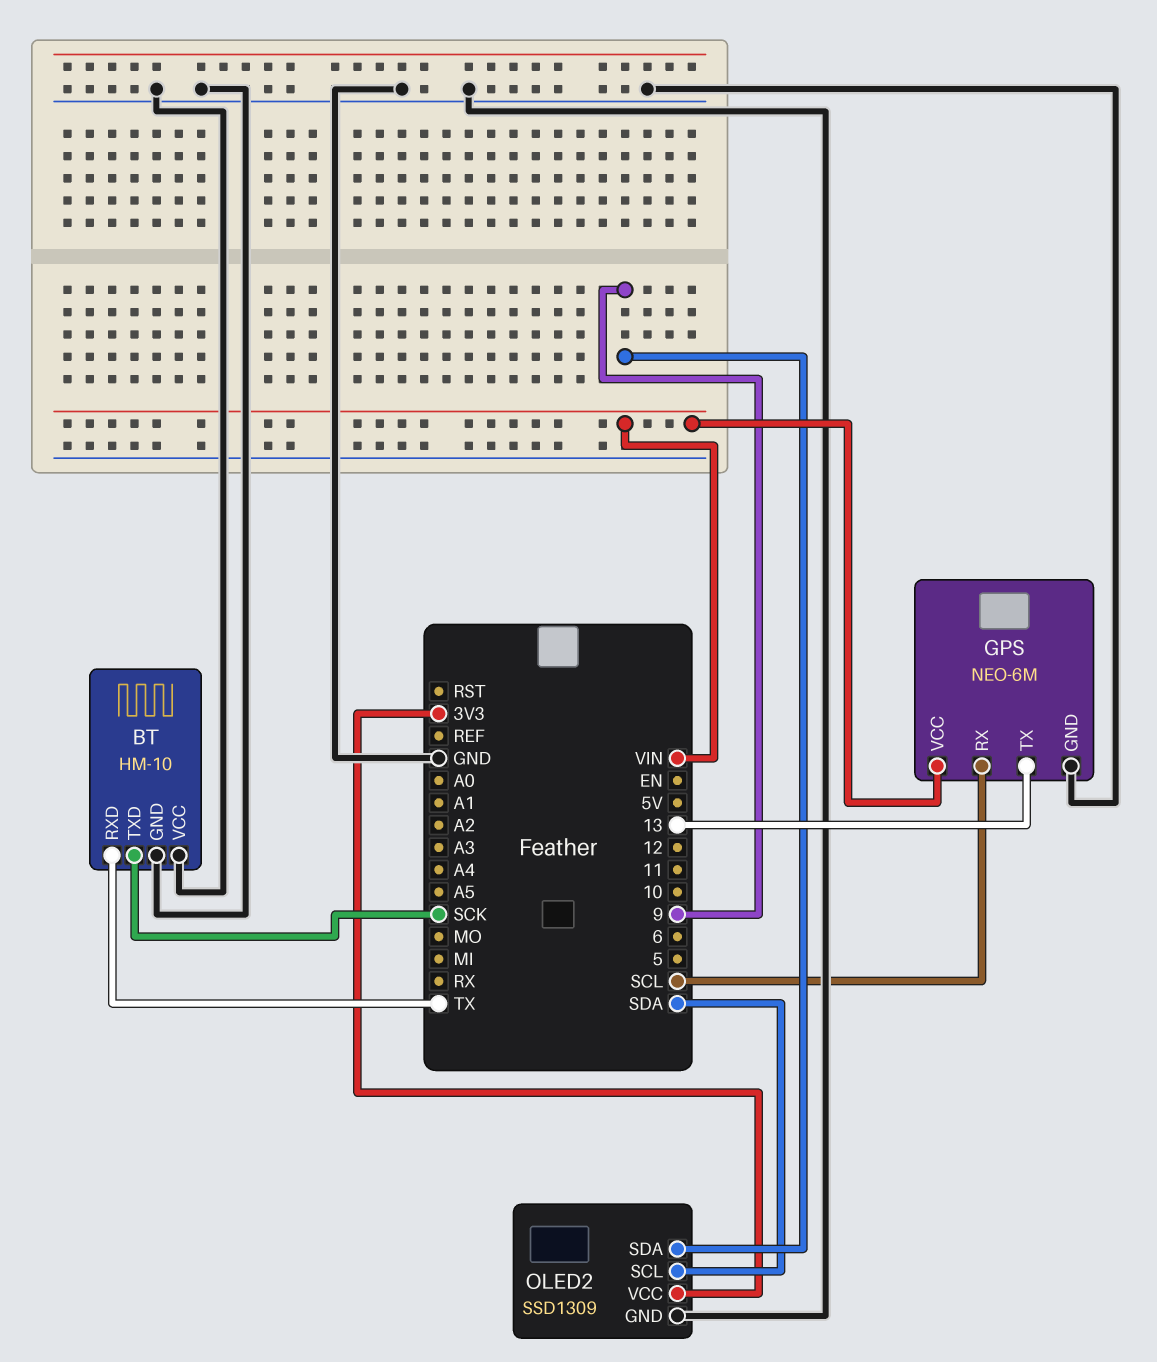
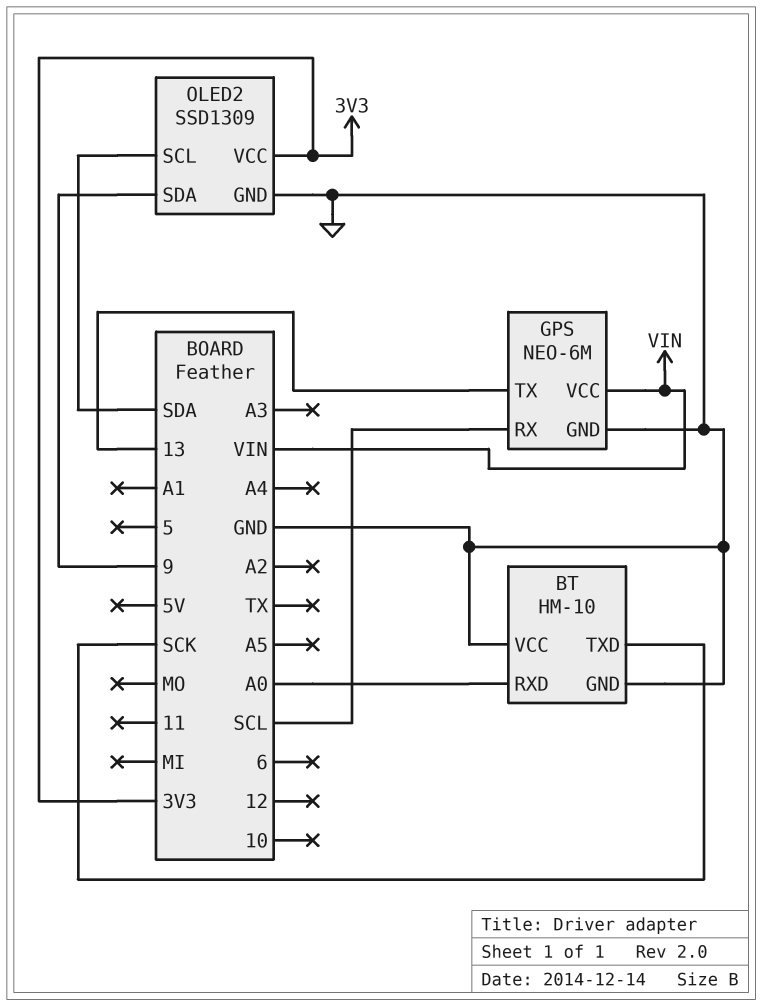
BT pin RXD: TX -> A0

